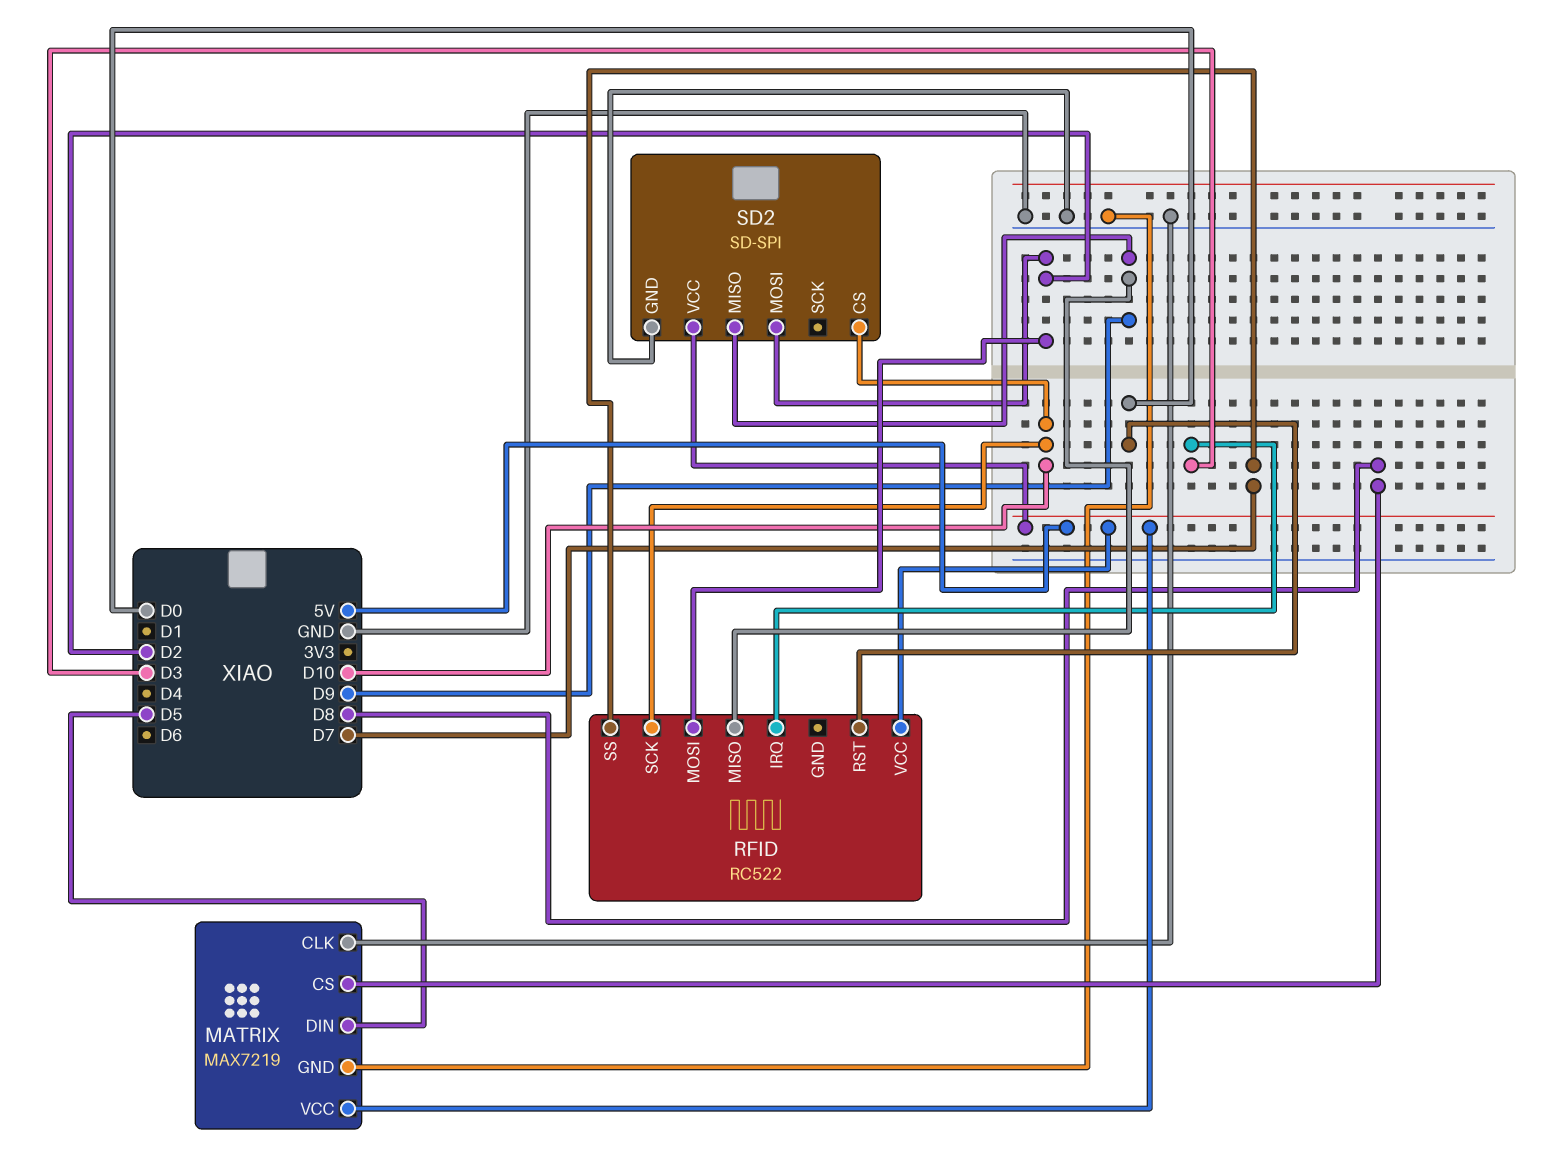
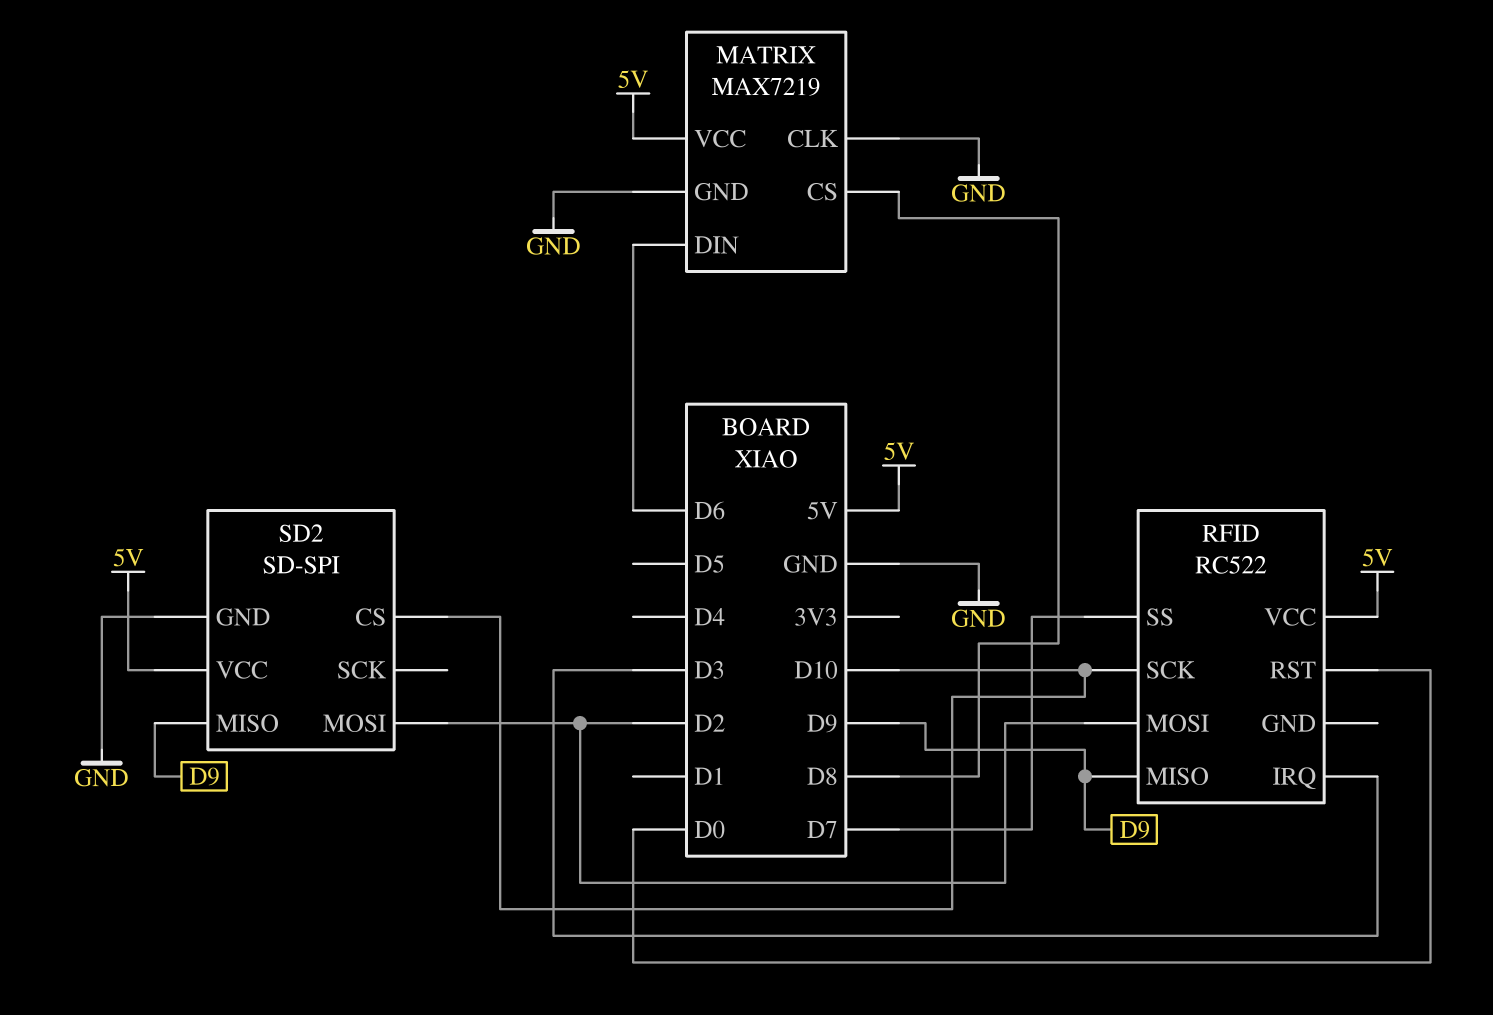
MATRIX pin DIN: D5 -> D6

